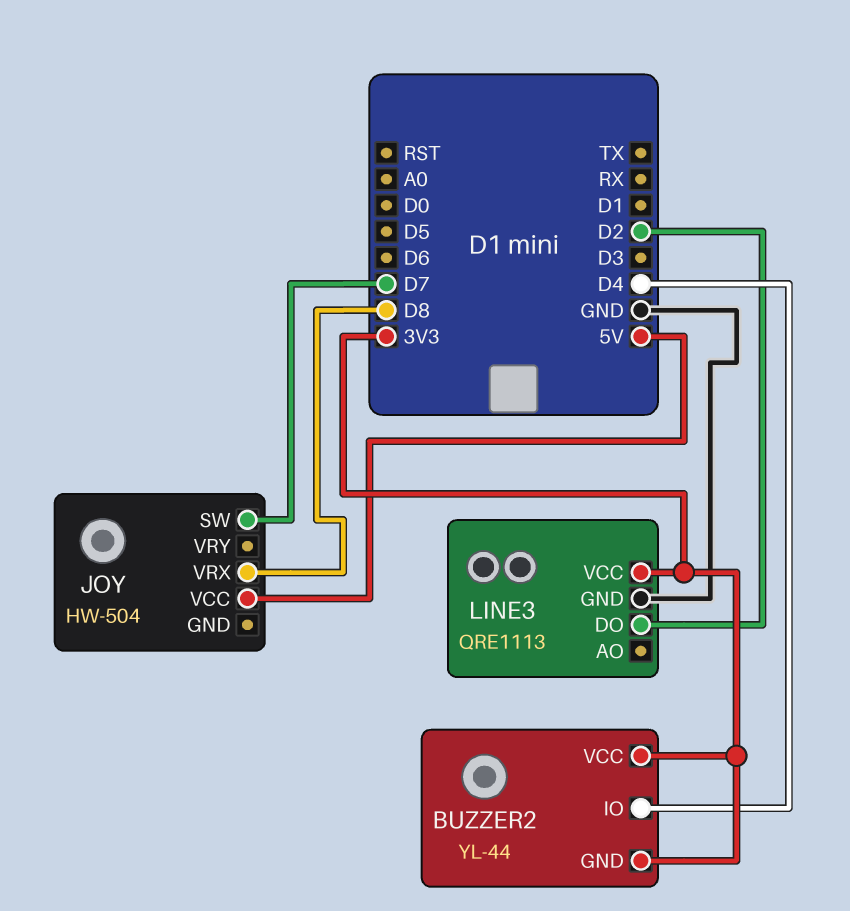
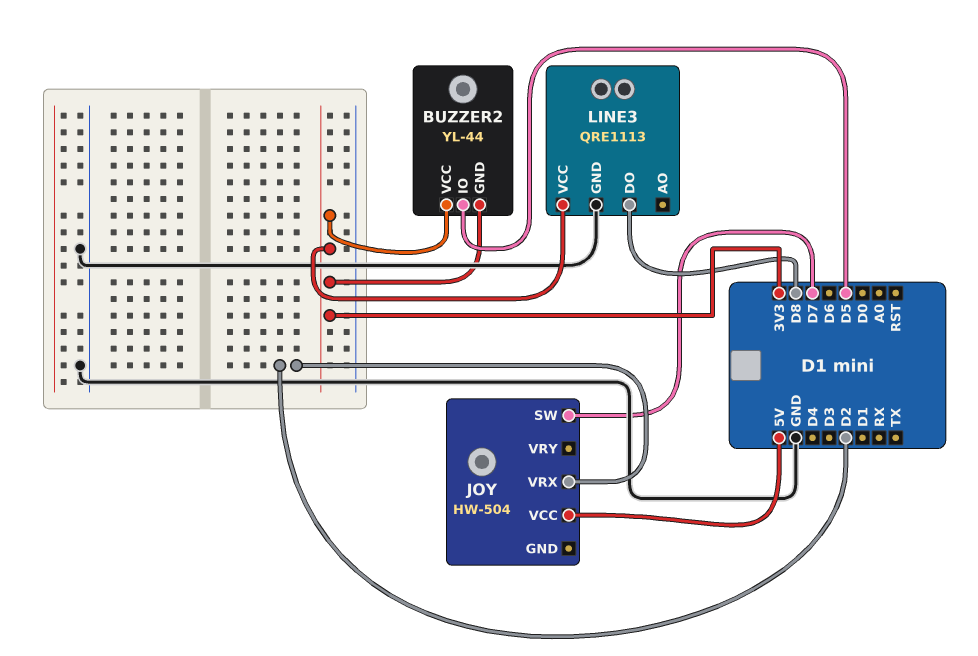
BUZZER2 pin IO: D4 -> D5
JOY pin VRX: D8 -> D2
LINE3 pin DO: D2 -> D8

